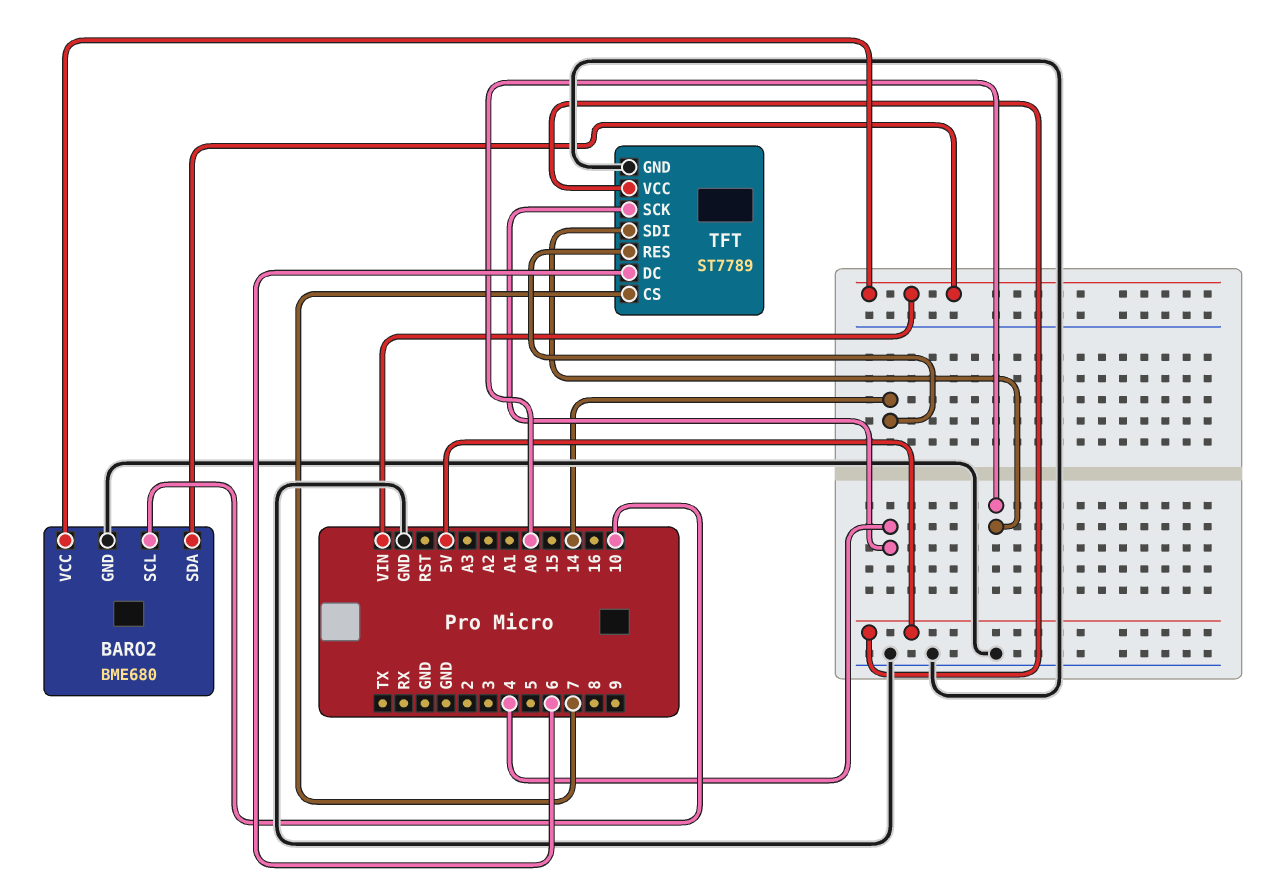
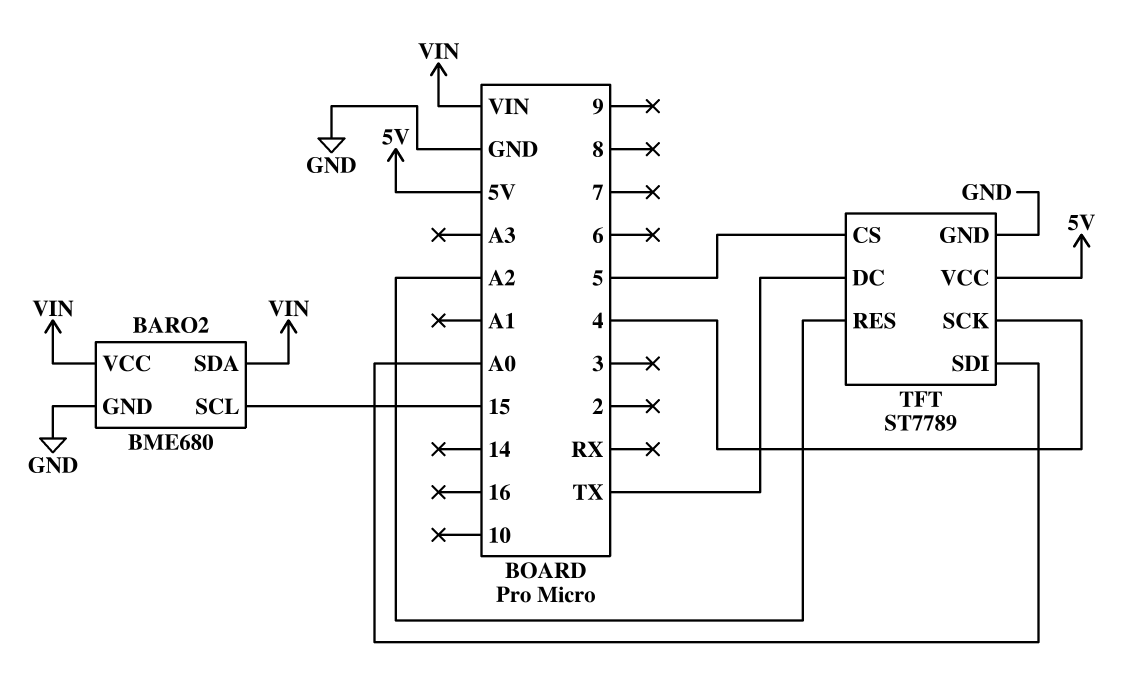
BARO2 pin SCL: 10 -> 15
TFT pin CS: 7 -> 5
TFT pin DC: 6 -> TX
TFT pin RES: 14 -> A2

